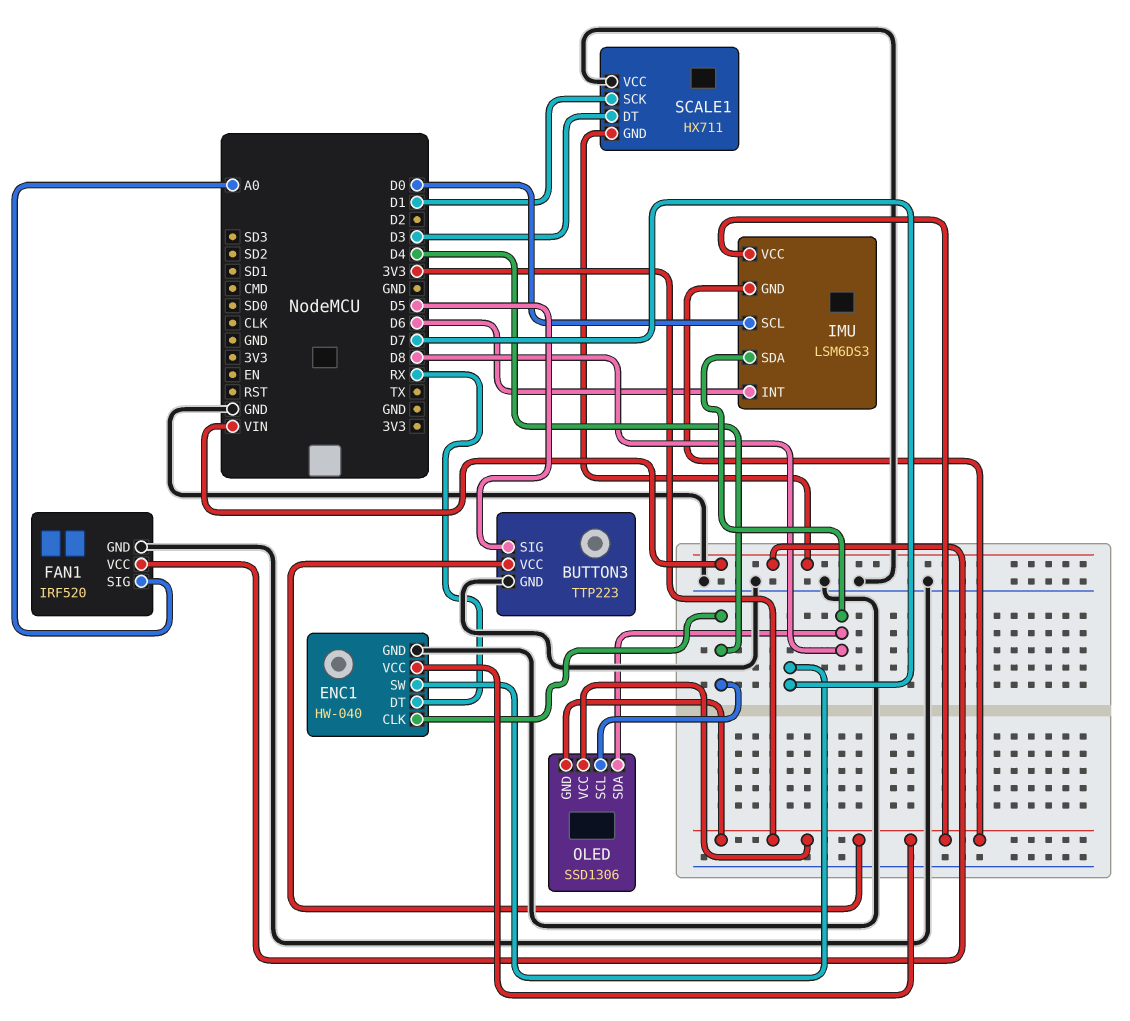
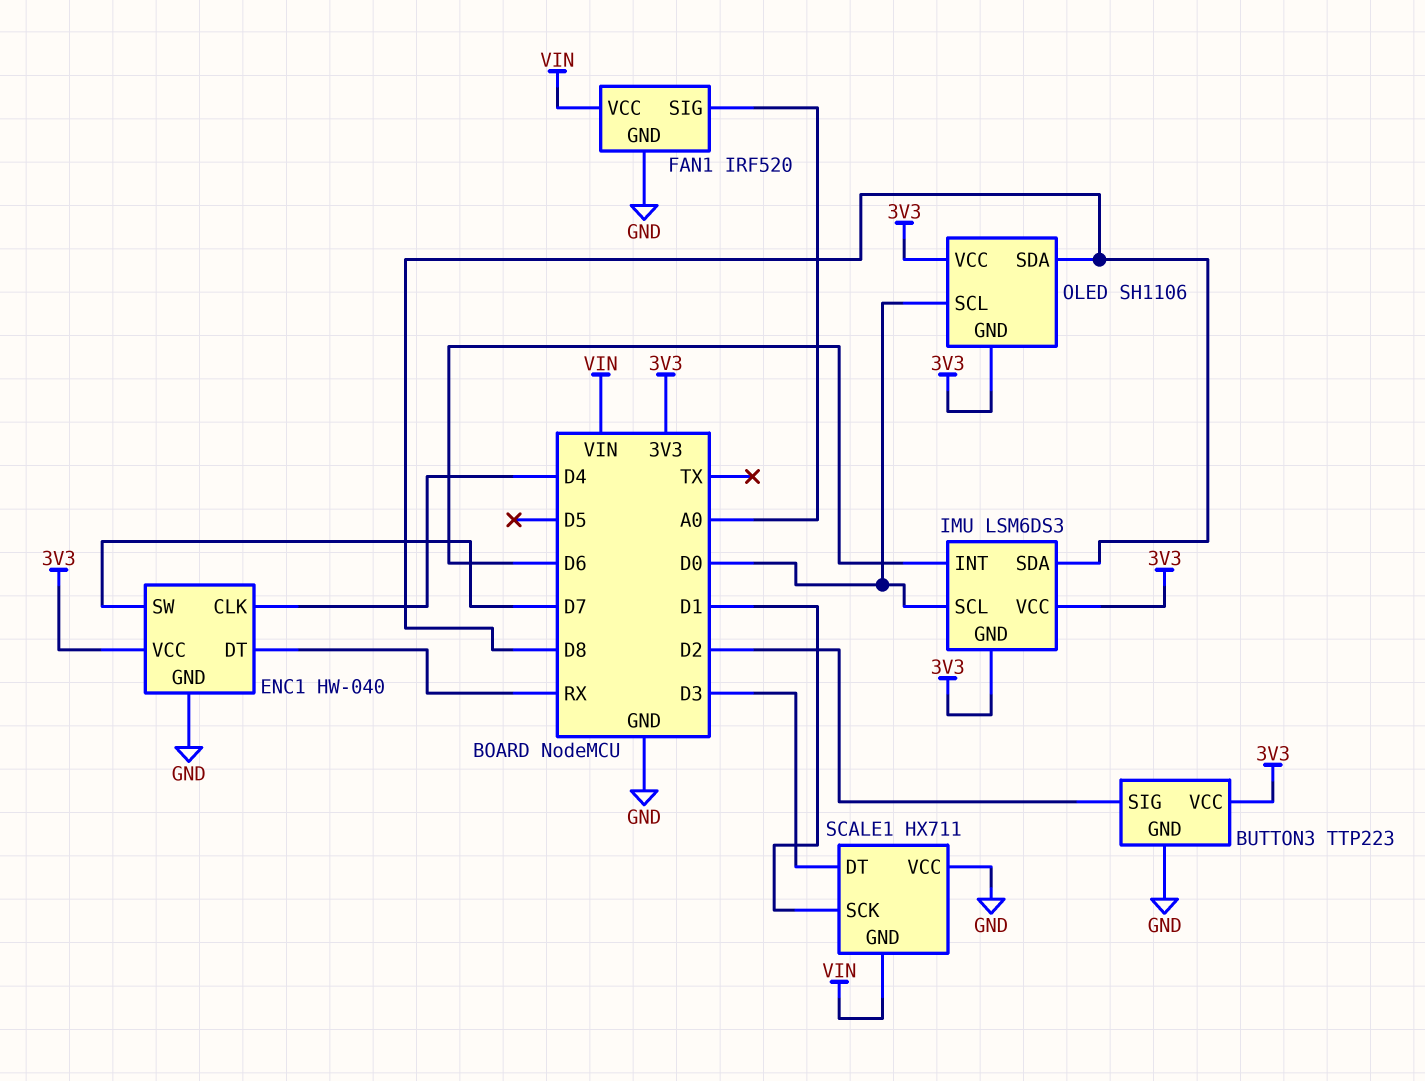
BUTTON3 pin SIG: D5 -> D2
OLED: SSD1306 -> SH1106
OLED pin SCL: D4 -> D0

